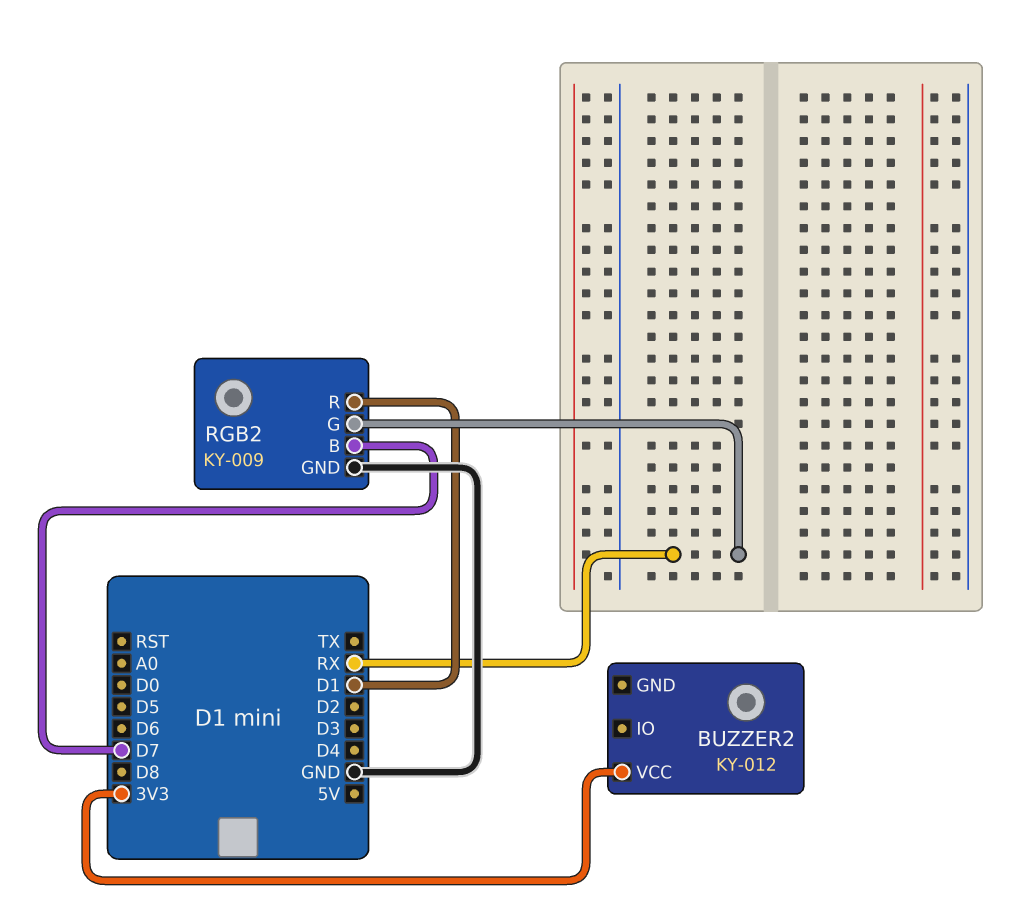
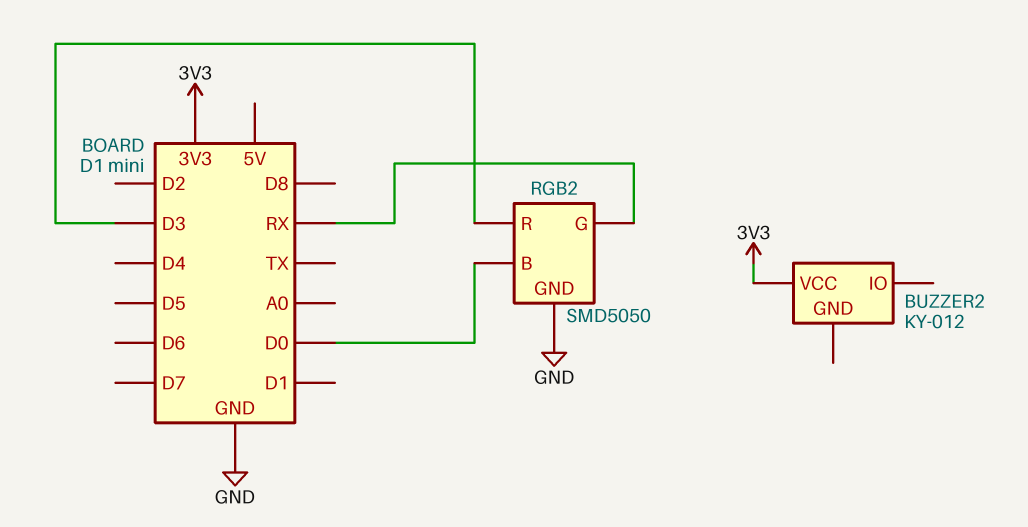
RGB2: KY-009 -> SMD5050
RGB2 pin B: D7 -> D0
RGB2 pin R: D1 -> D3

